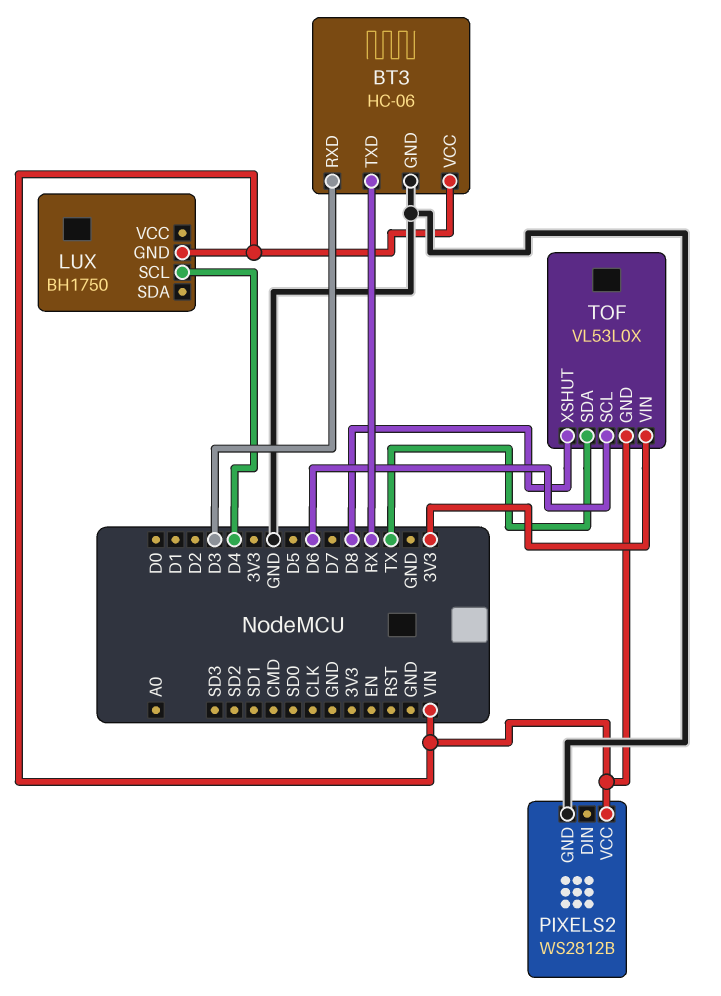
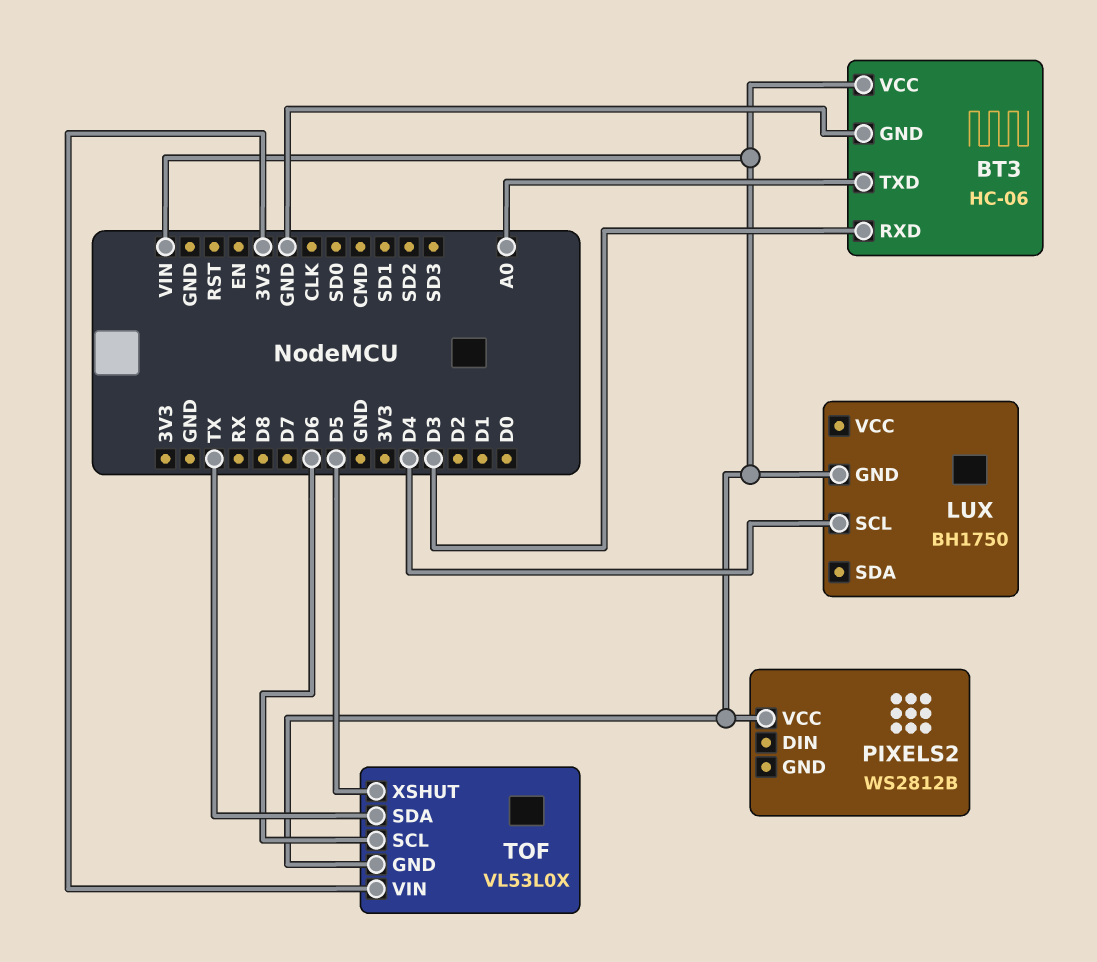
BT3 pin TXD: RX -> A0
PIXELS2 pin GND: GND -> none
TOF pin XSHUT: D8 -> D5

